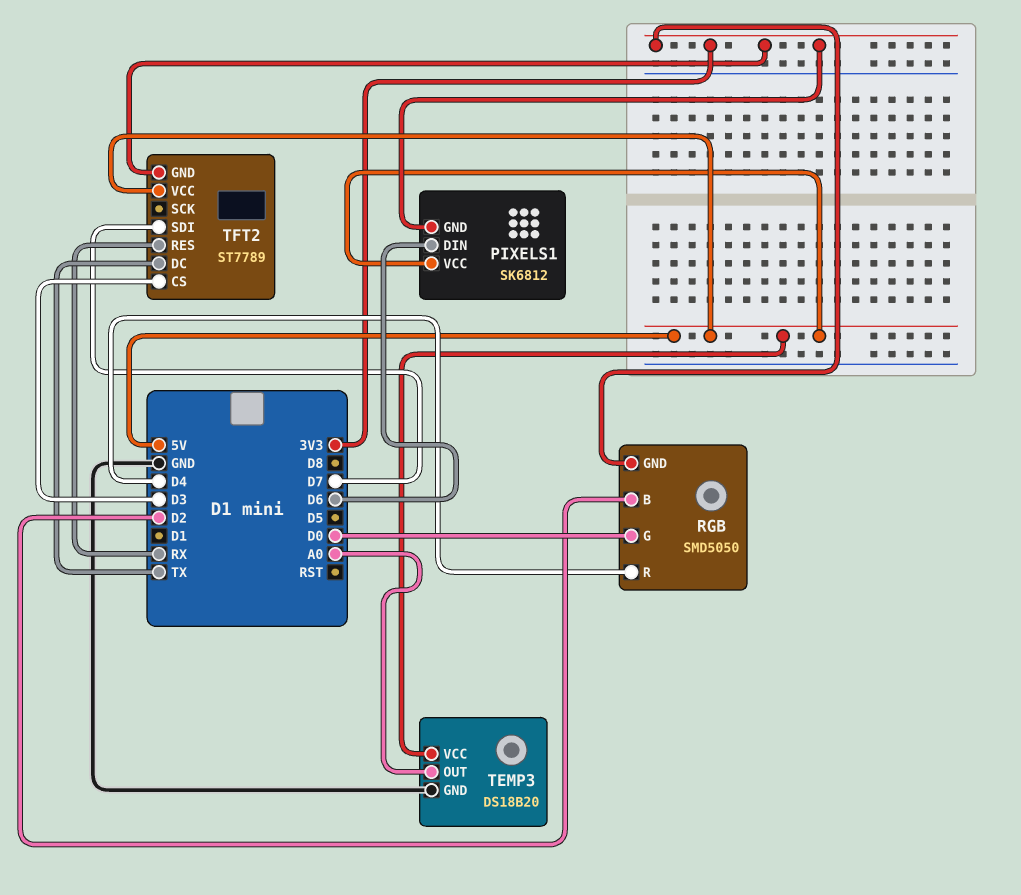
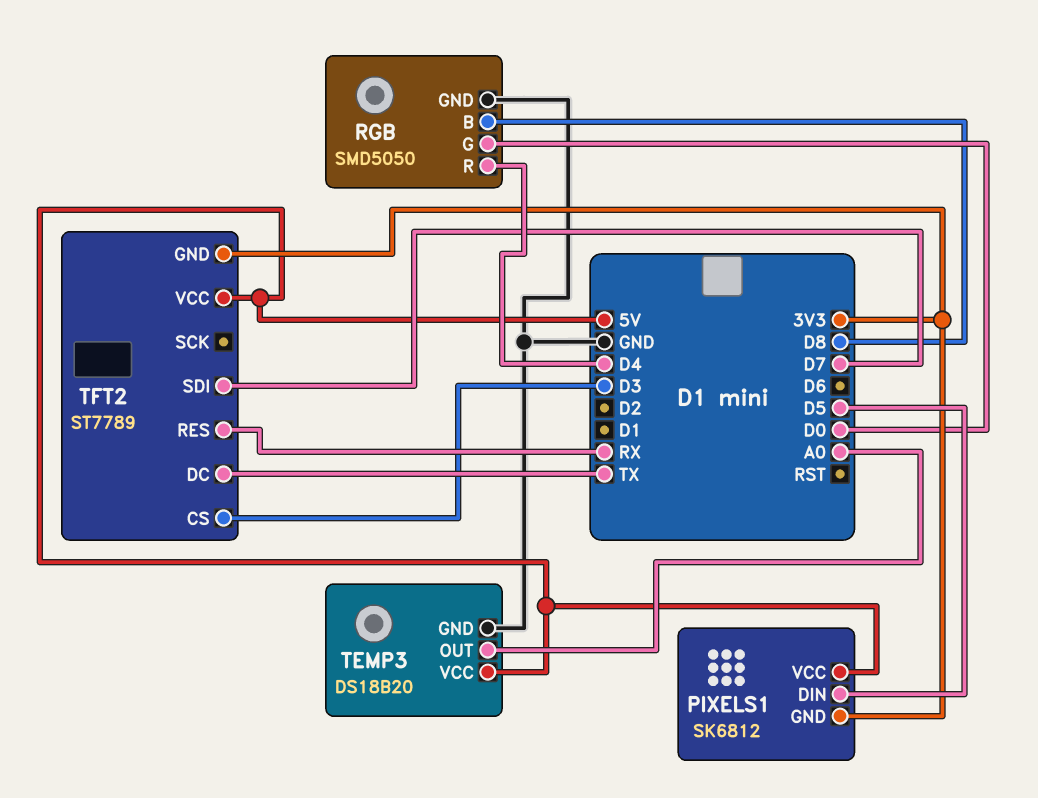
PIXELS1 pin DIN: D6 -> D5
RGB pin B: D2 -> D8
RGB pin GND: 3V3 -> GND

